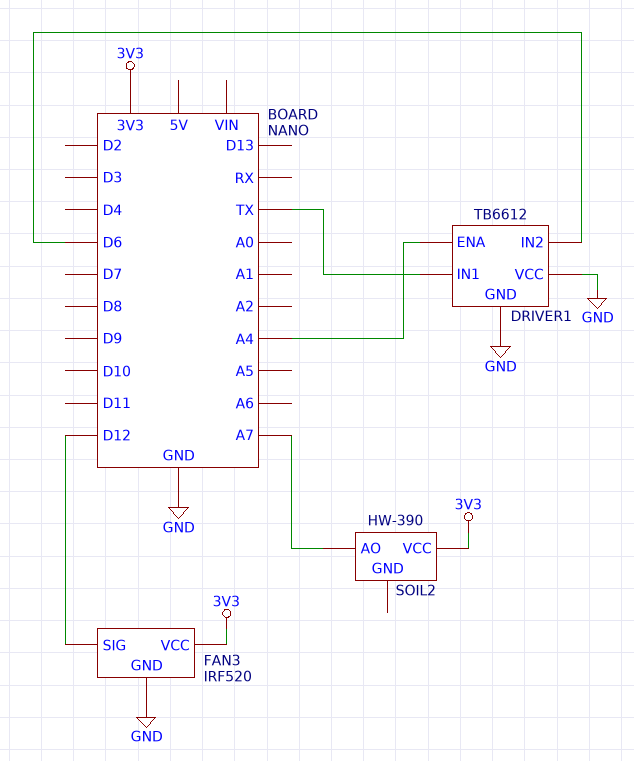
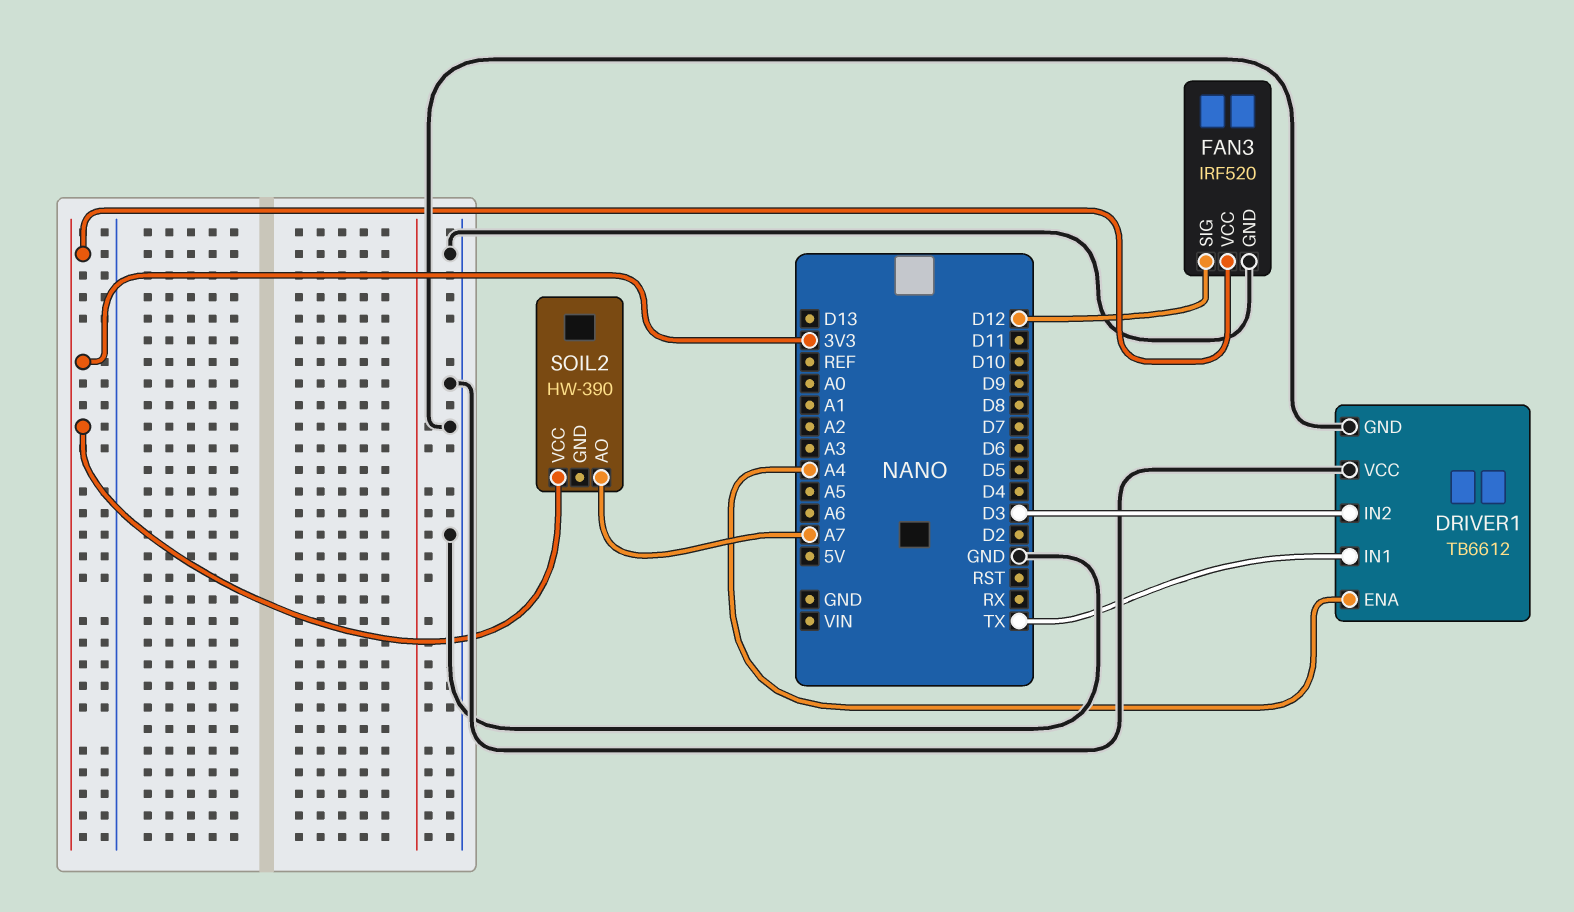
DRIVER1 pin IN2: D6 -> D3

